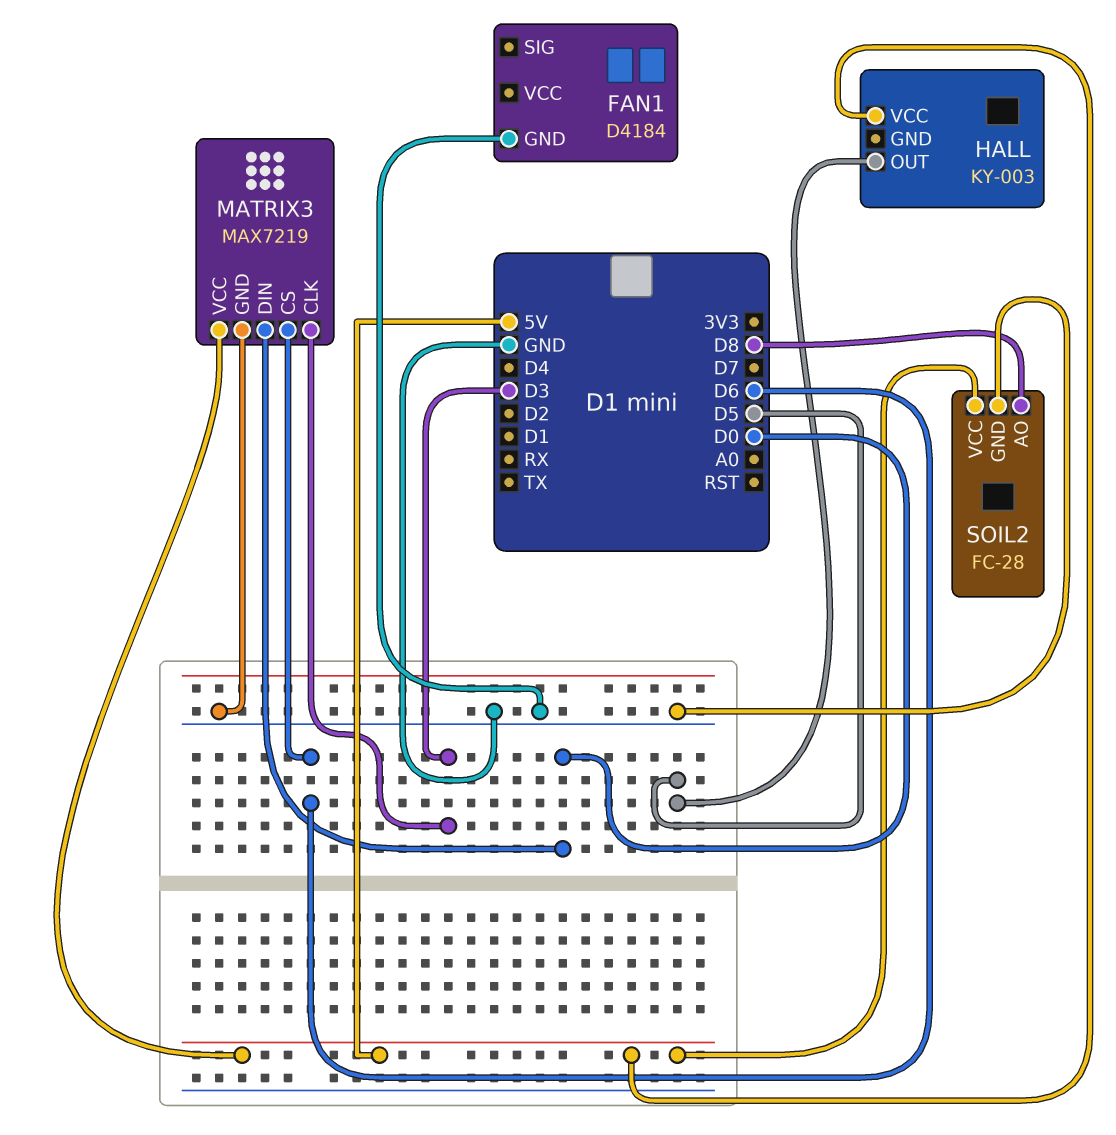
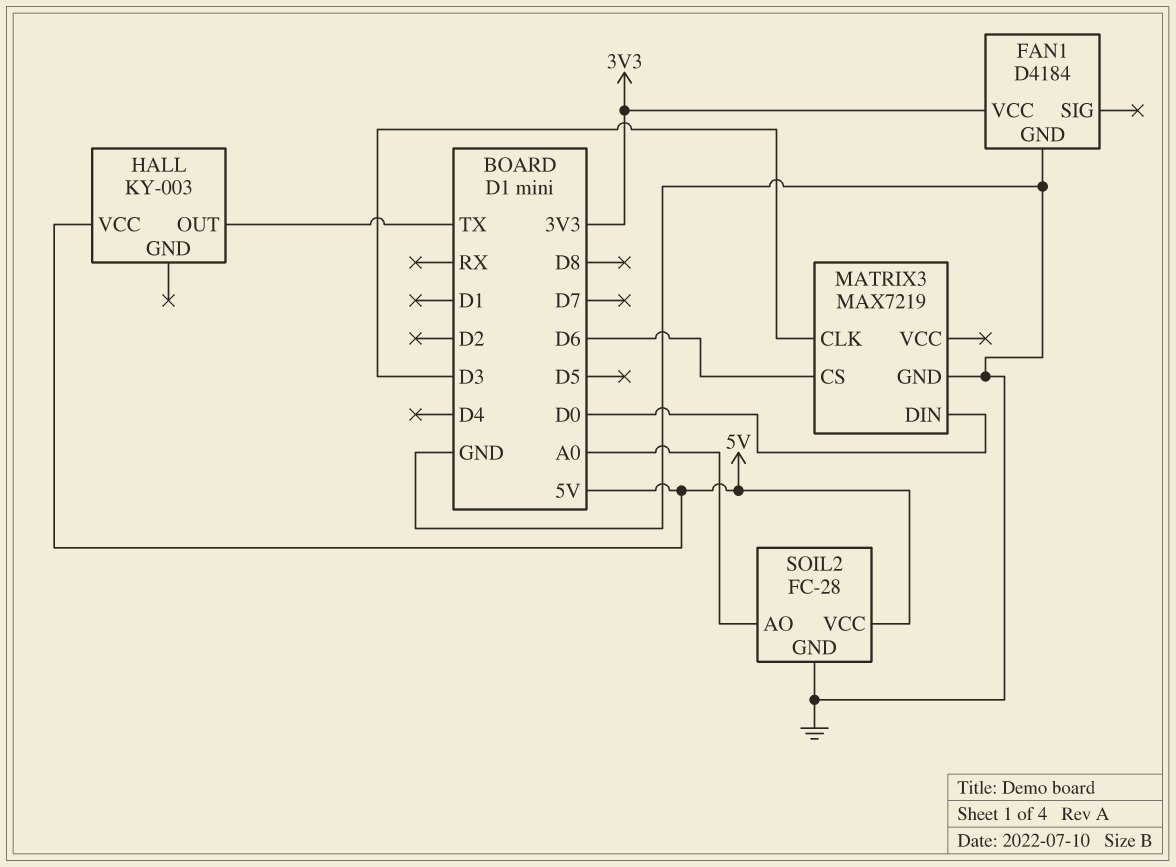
FAN1 pin VCC: none -> 3V3
HALL pin OUT: D5 -> TX
MATRIX3 pin VCC: 5V -> none
SOIL2 pin AO: D8 -> A0

